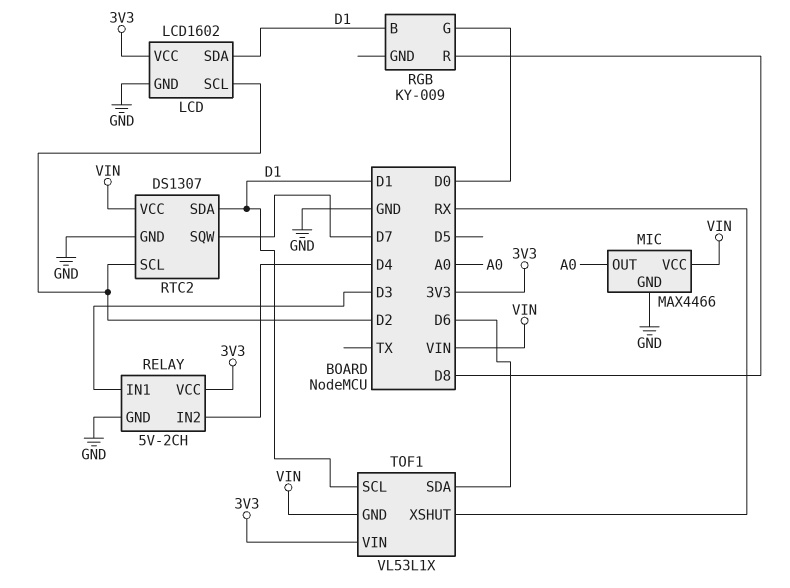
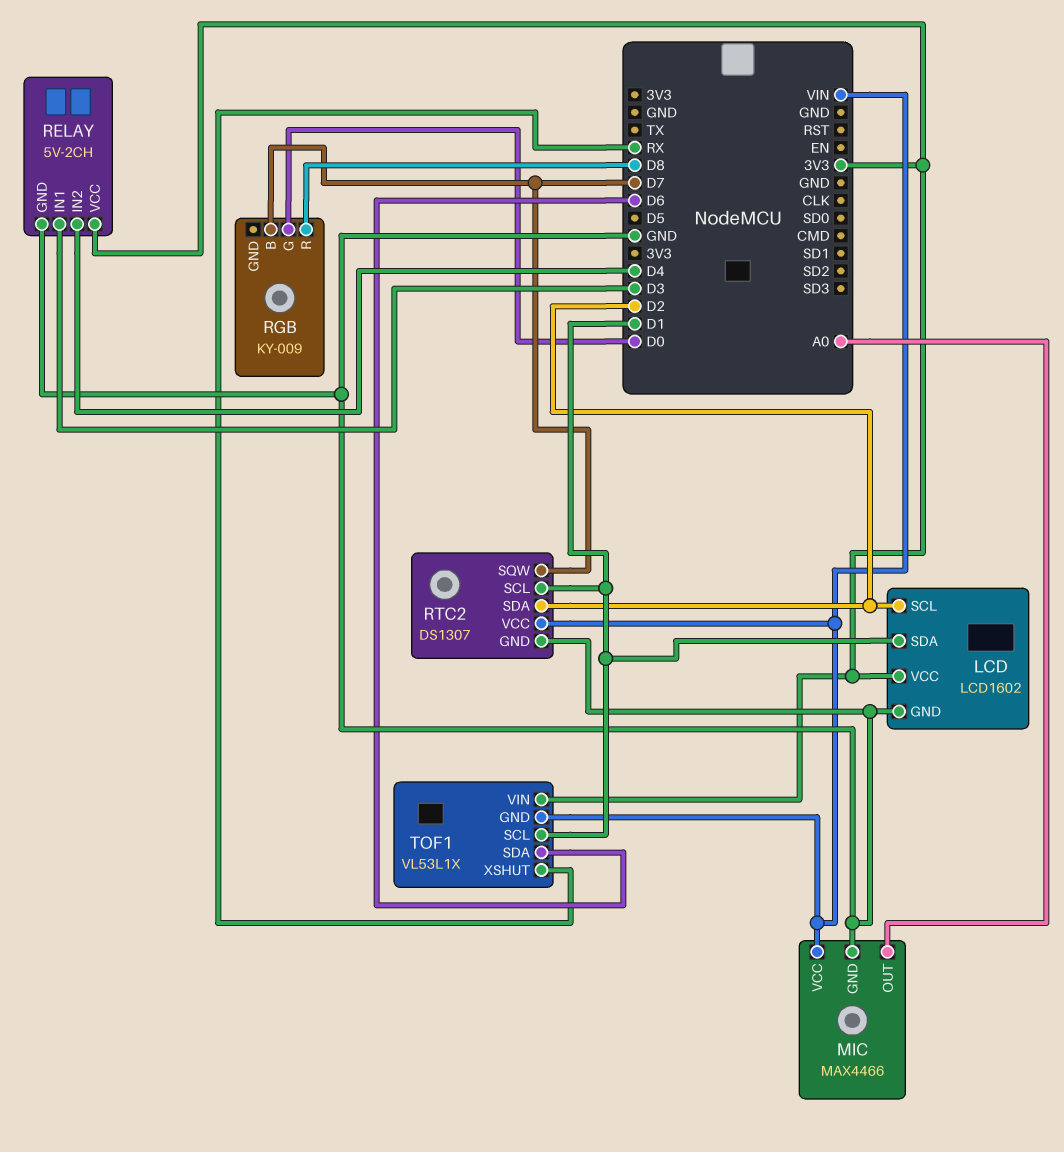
RGB pin B: D1 -> D7
RTC2 pin SCL: D2 -> D1
RTC2 pin SDA: D1 -> D2

